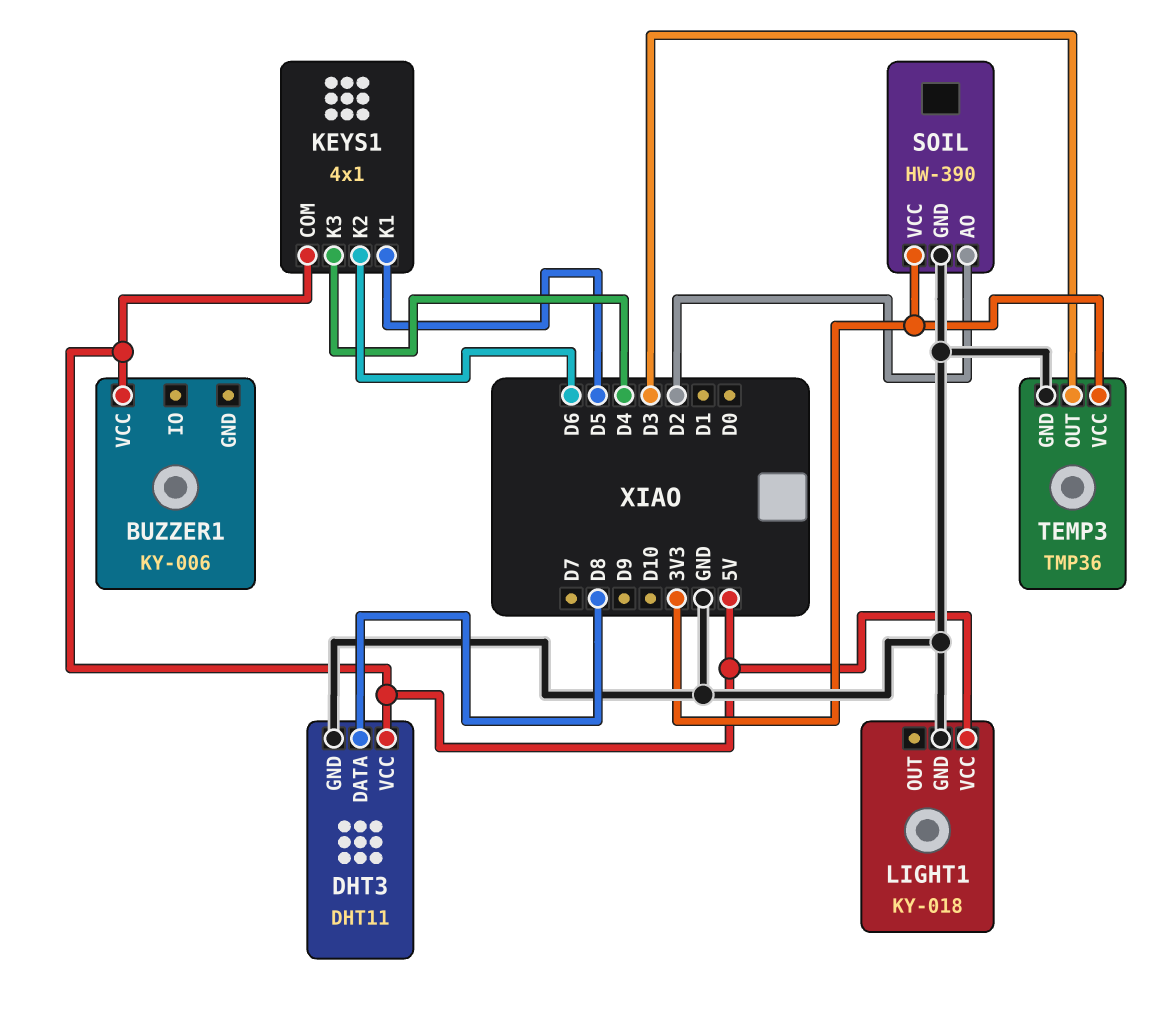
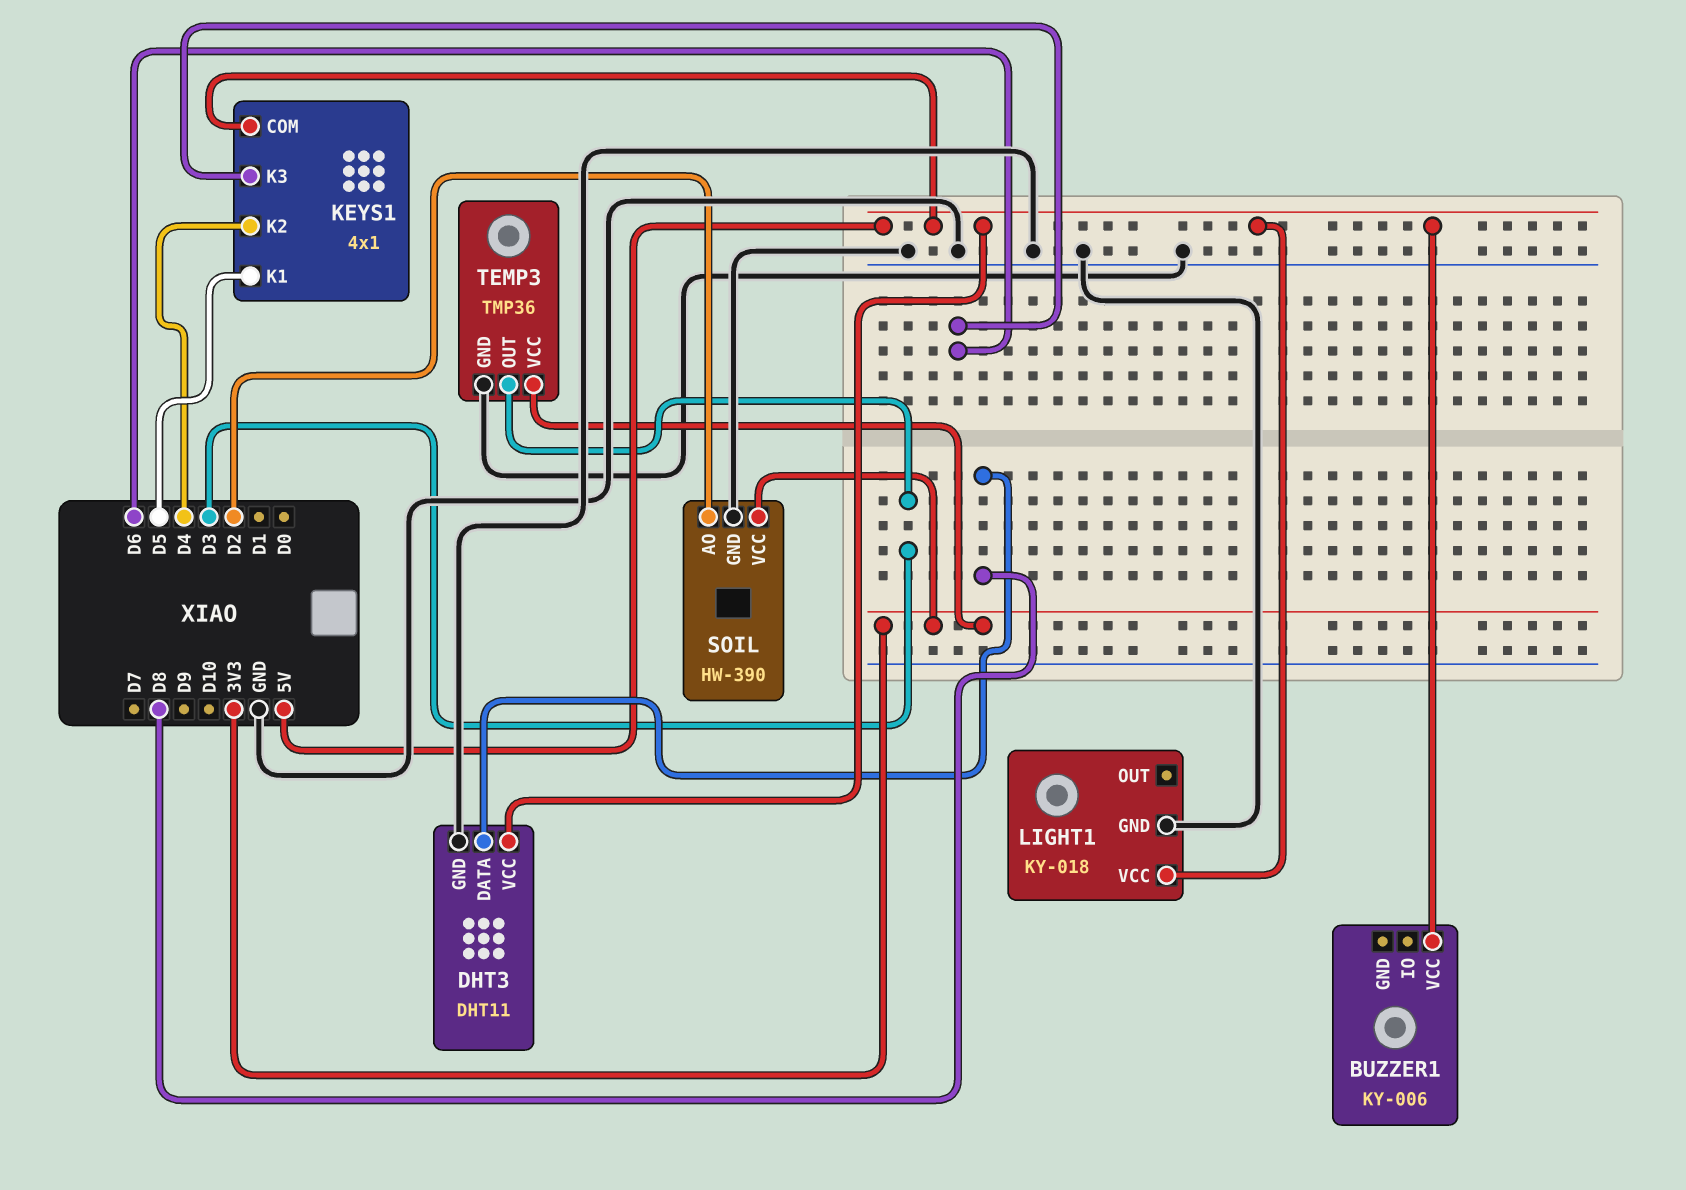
KEYS1 pin K2: D6 -> D4
KEYS1 pin K3: D4 -> D6

